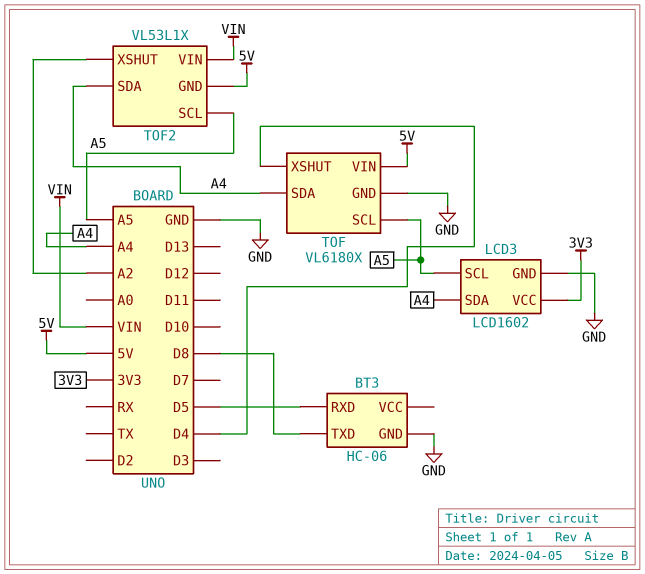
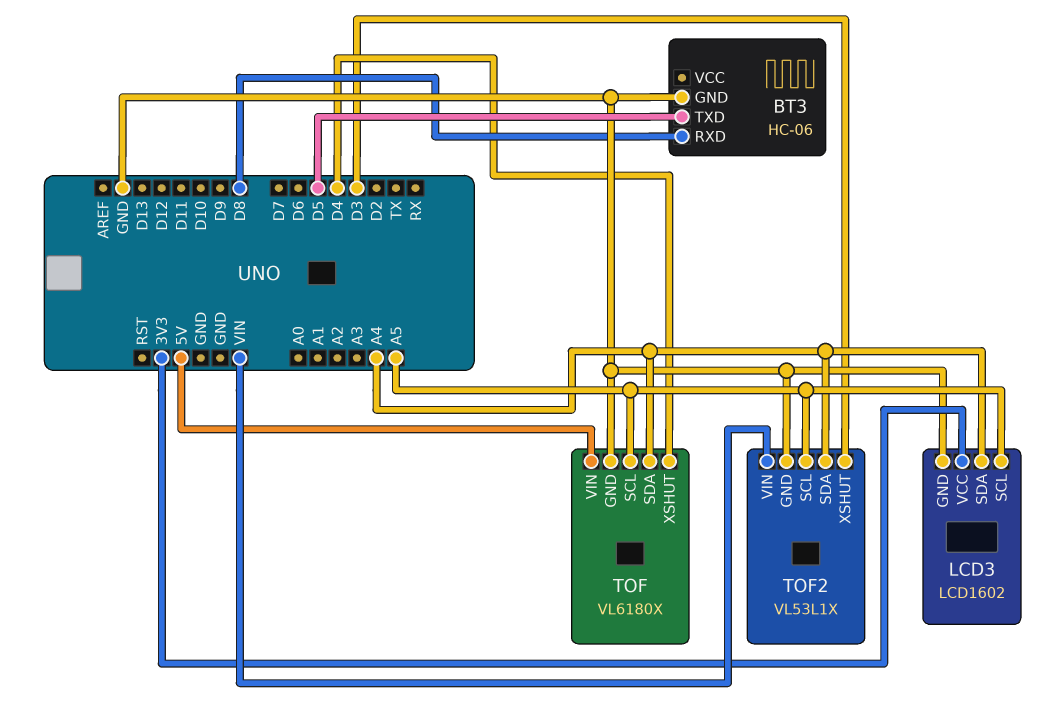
BT3 pin RXD: D5 -> D8
BT3 pin TXD: D8 -> D5
TOF2 pin GND: 5V -> GND
TOF2 pin XSHUT: A2 -> D3

